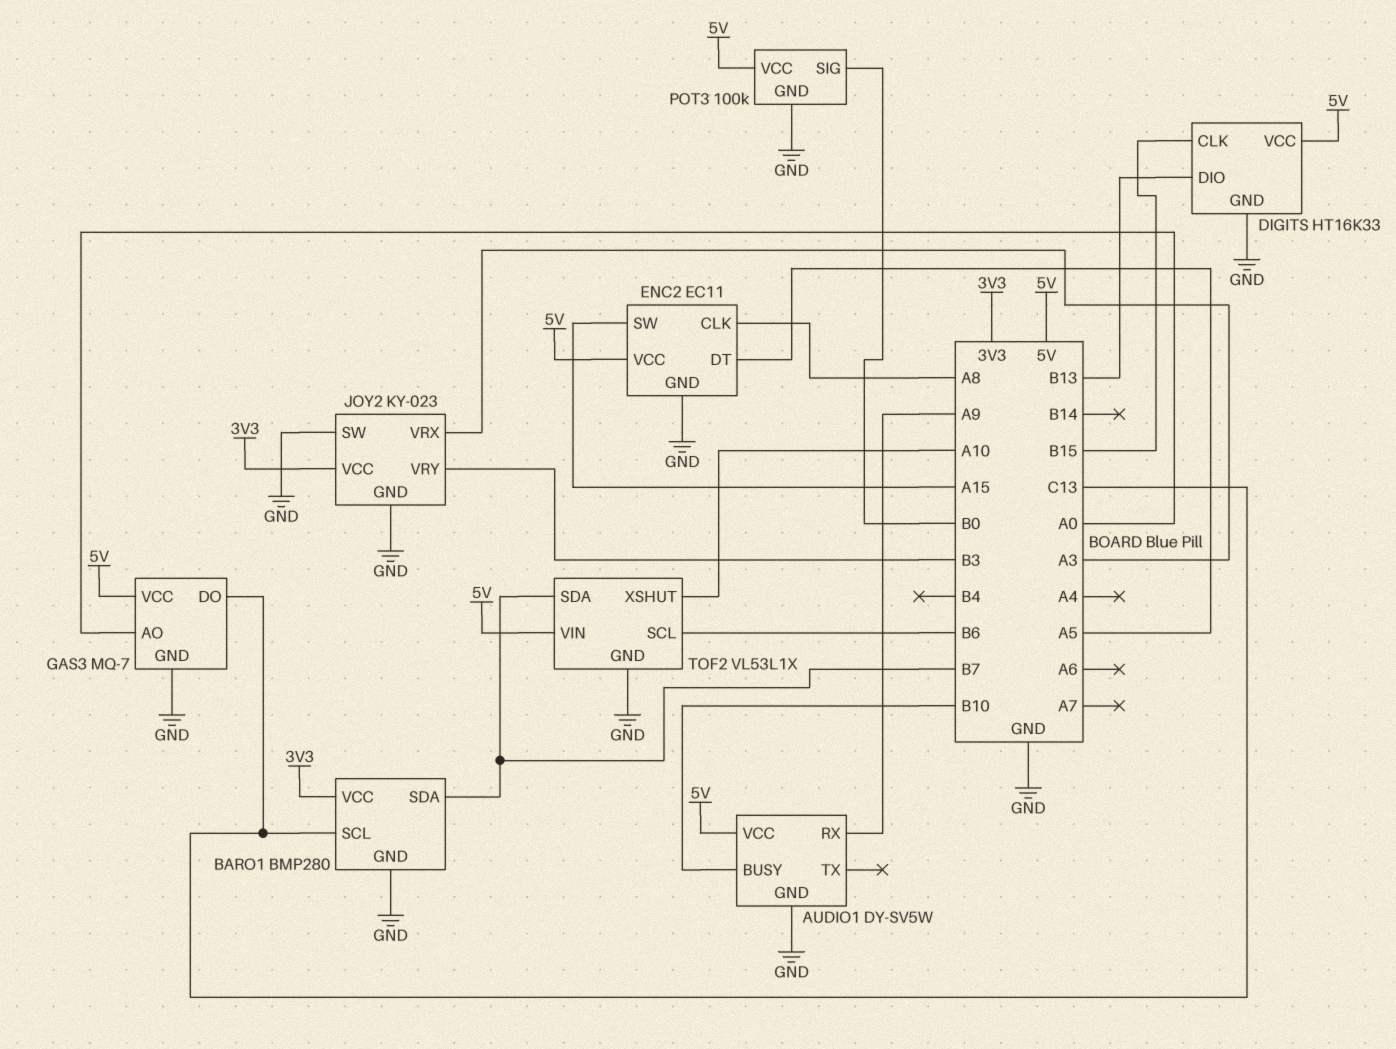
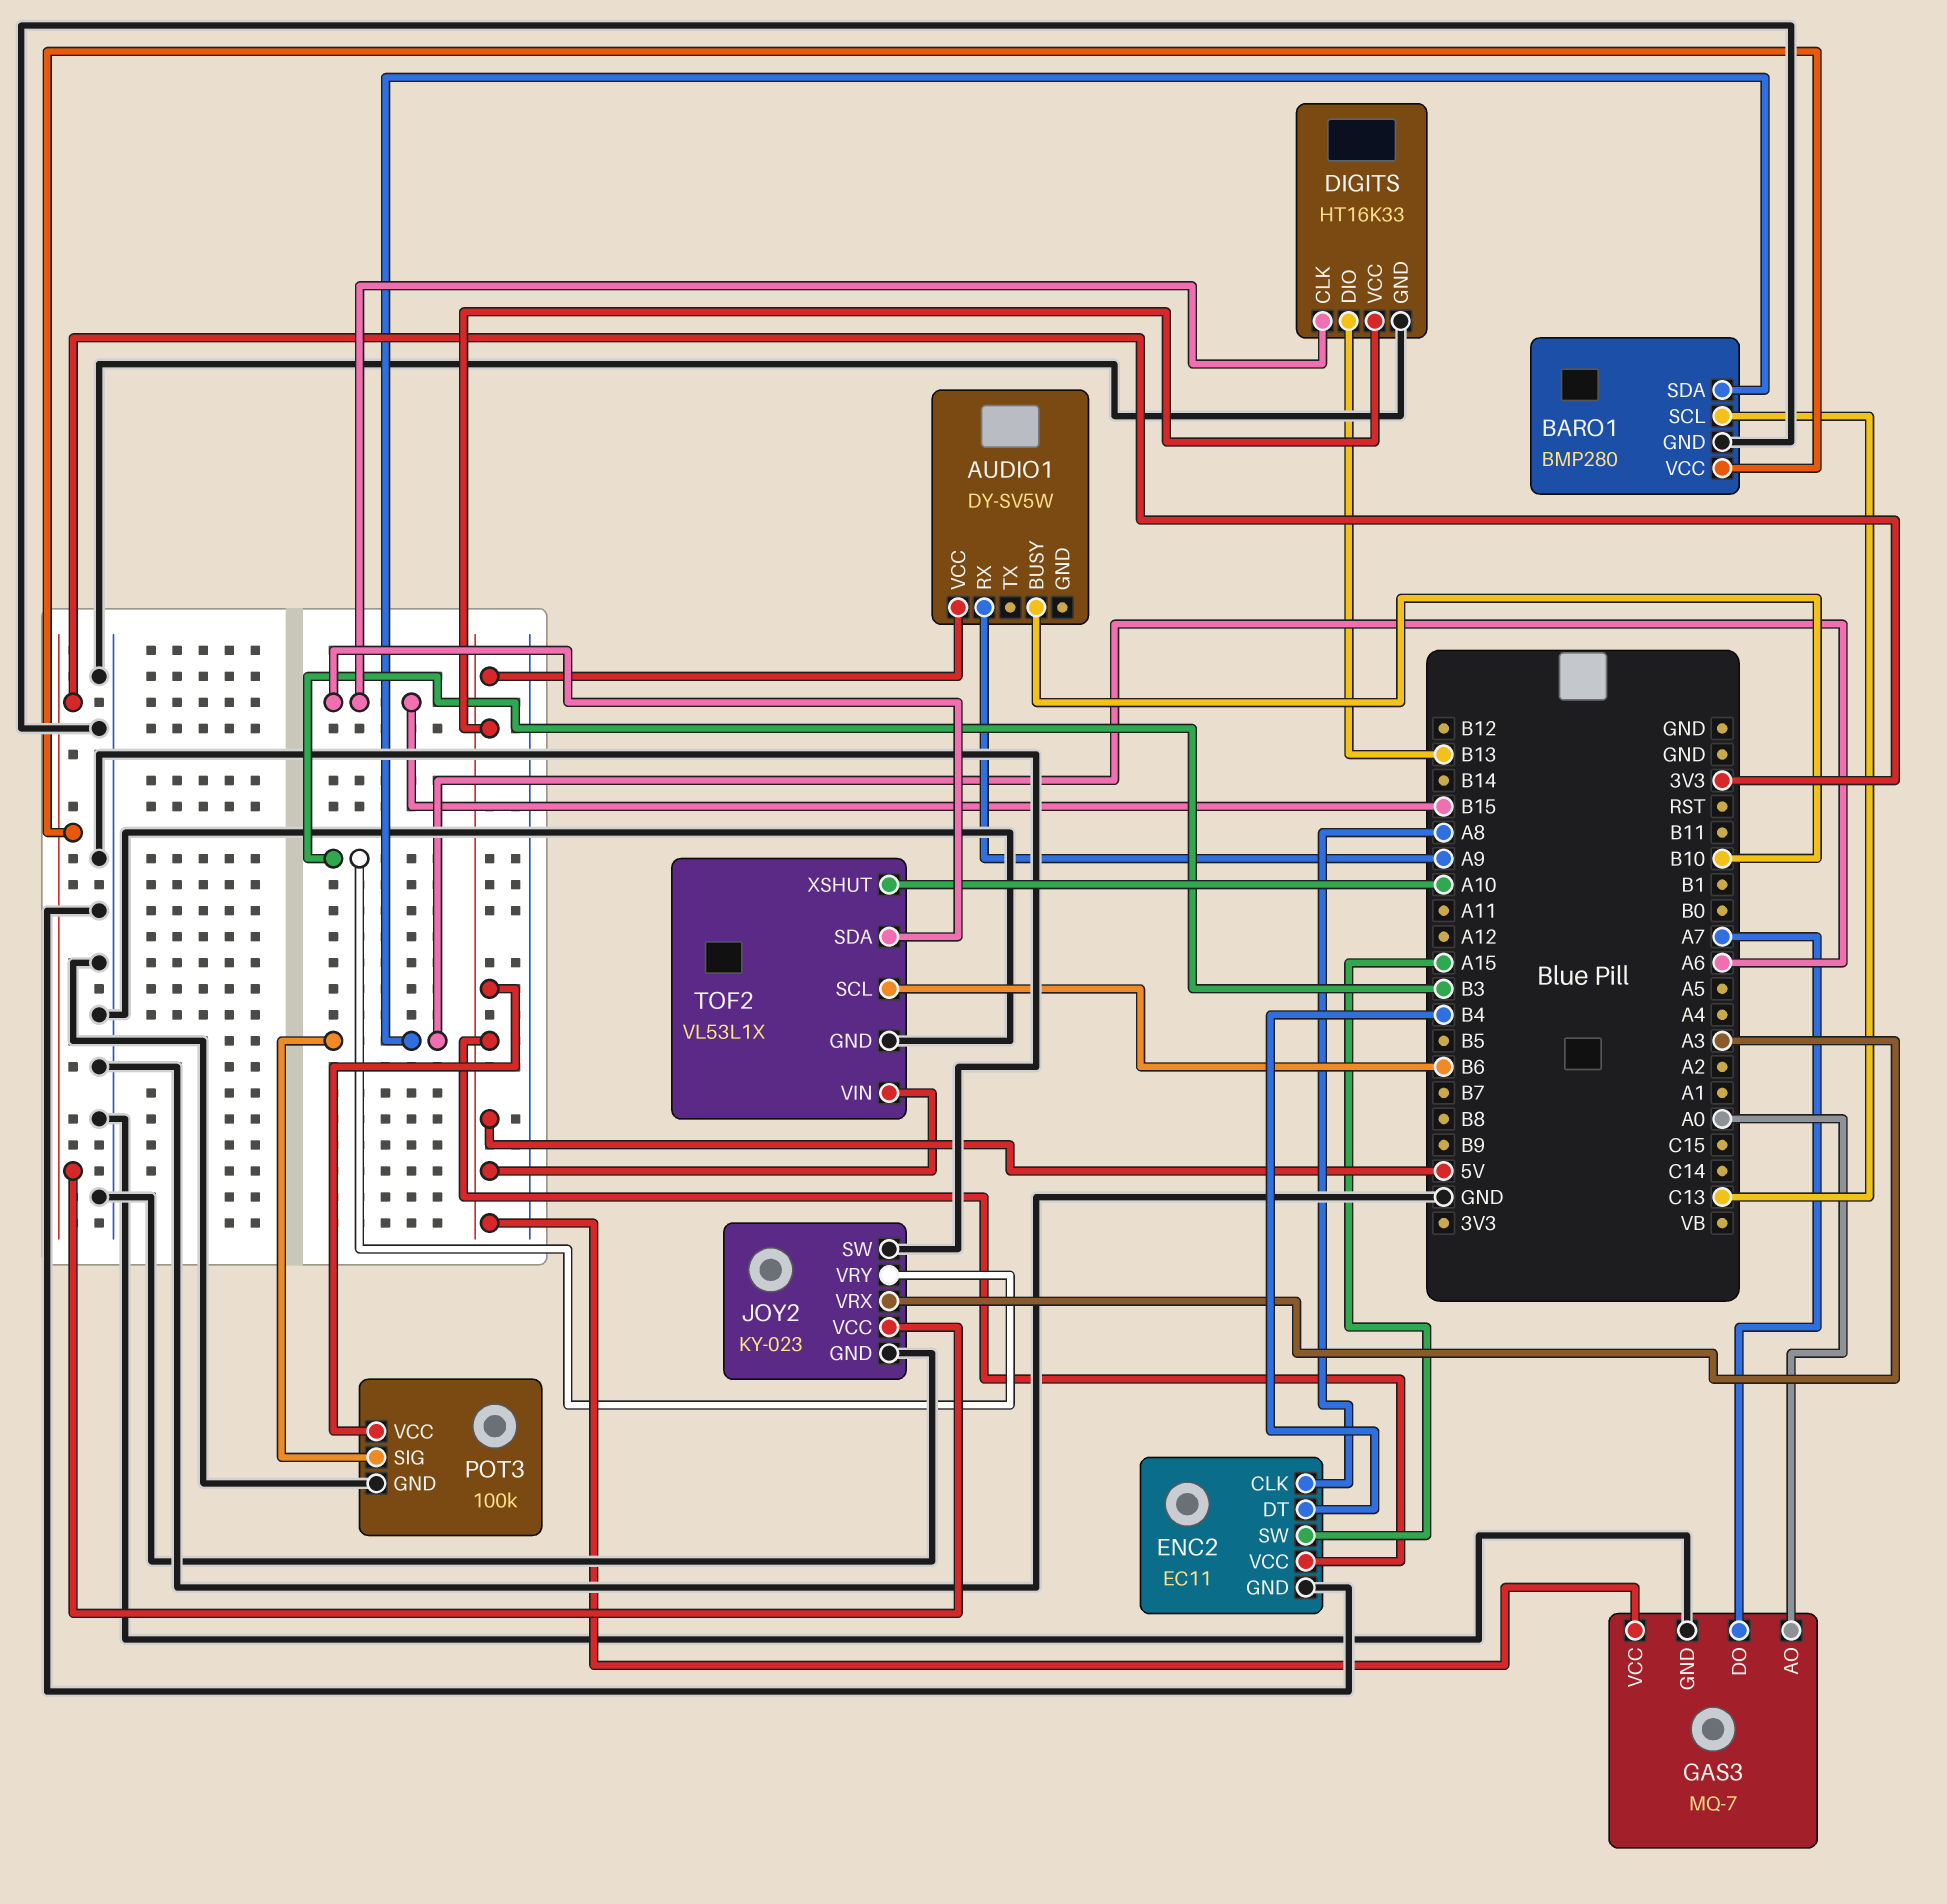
AUDIO1 pin GND: GND -> none
BARO1 pin SDA: B7 -> A6
ENC2 pin DT: A5 -> B4
GAS3 pin DO: C13 -> A7
POT3 pin SIG: B0 -> A6
TOF2 pin SDA: B7 -> B15

